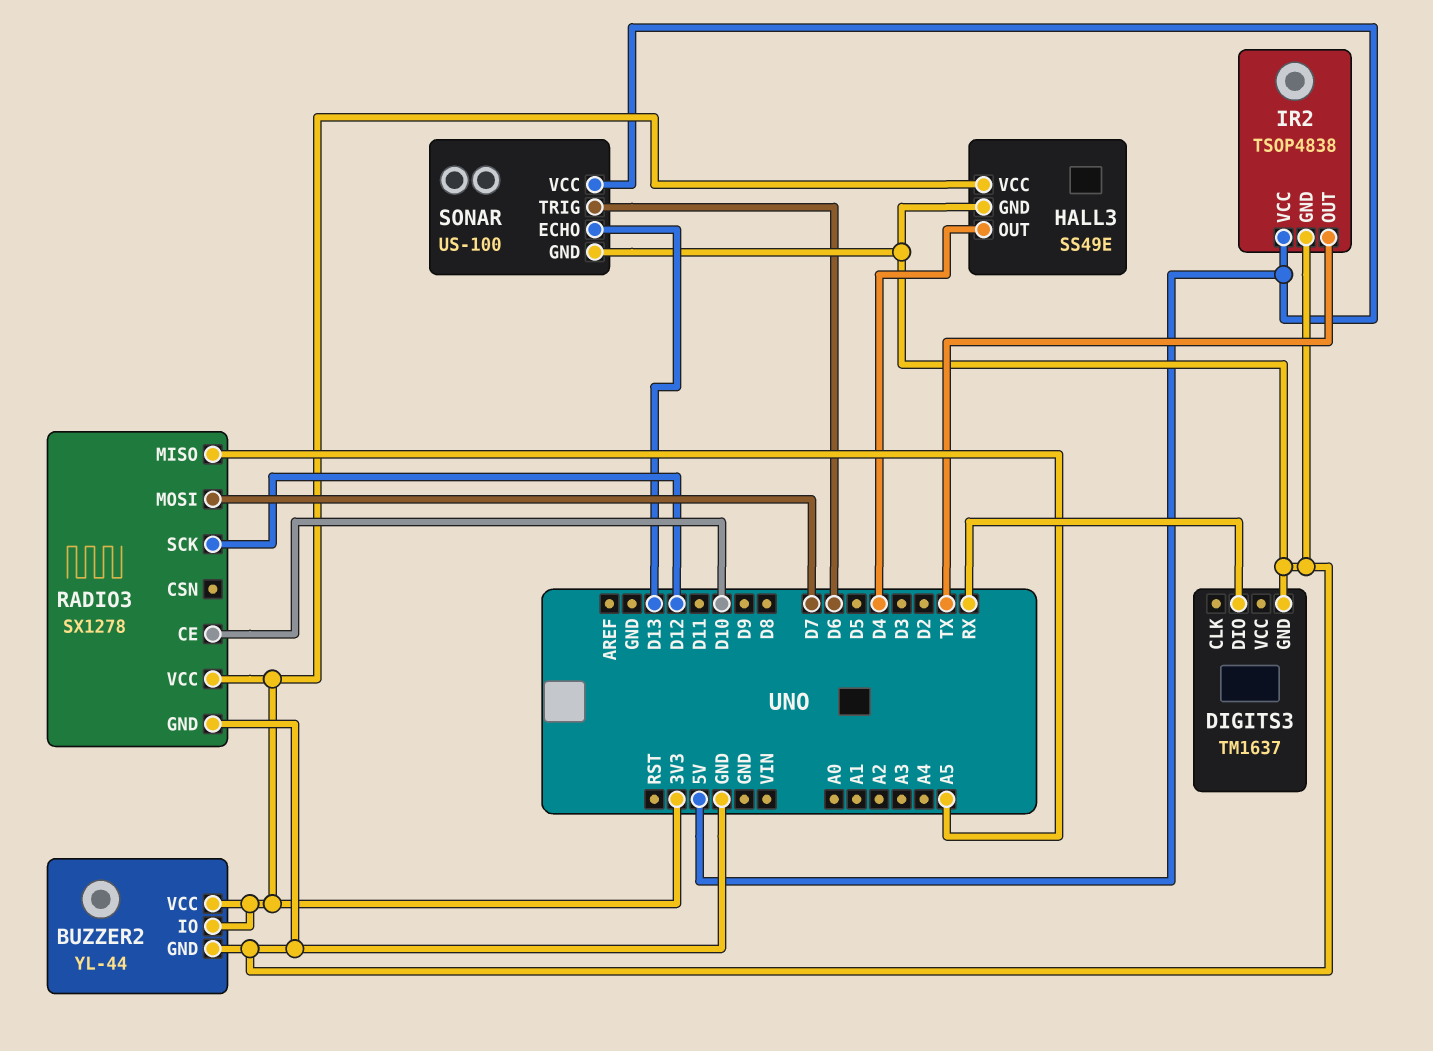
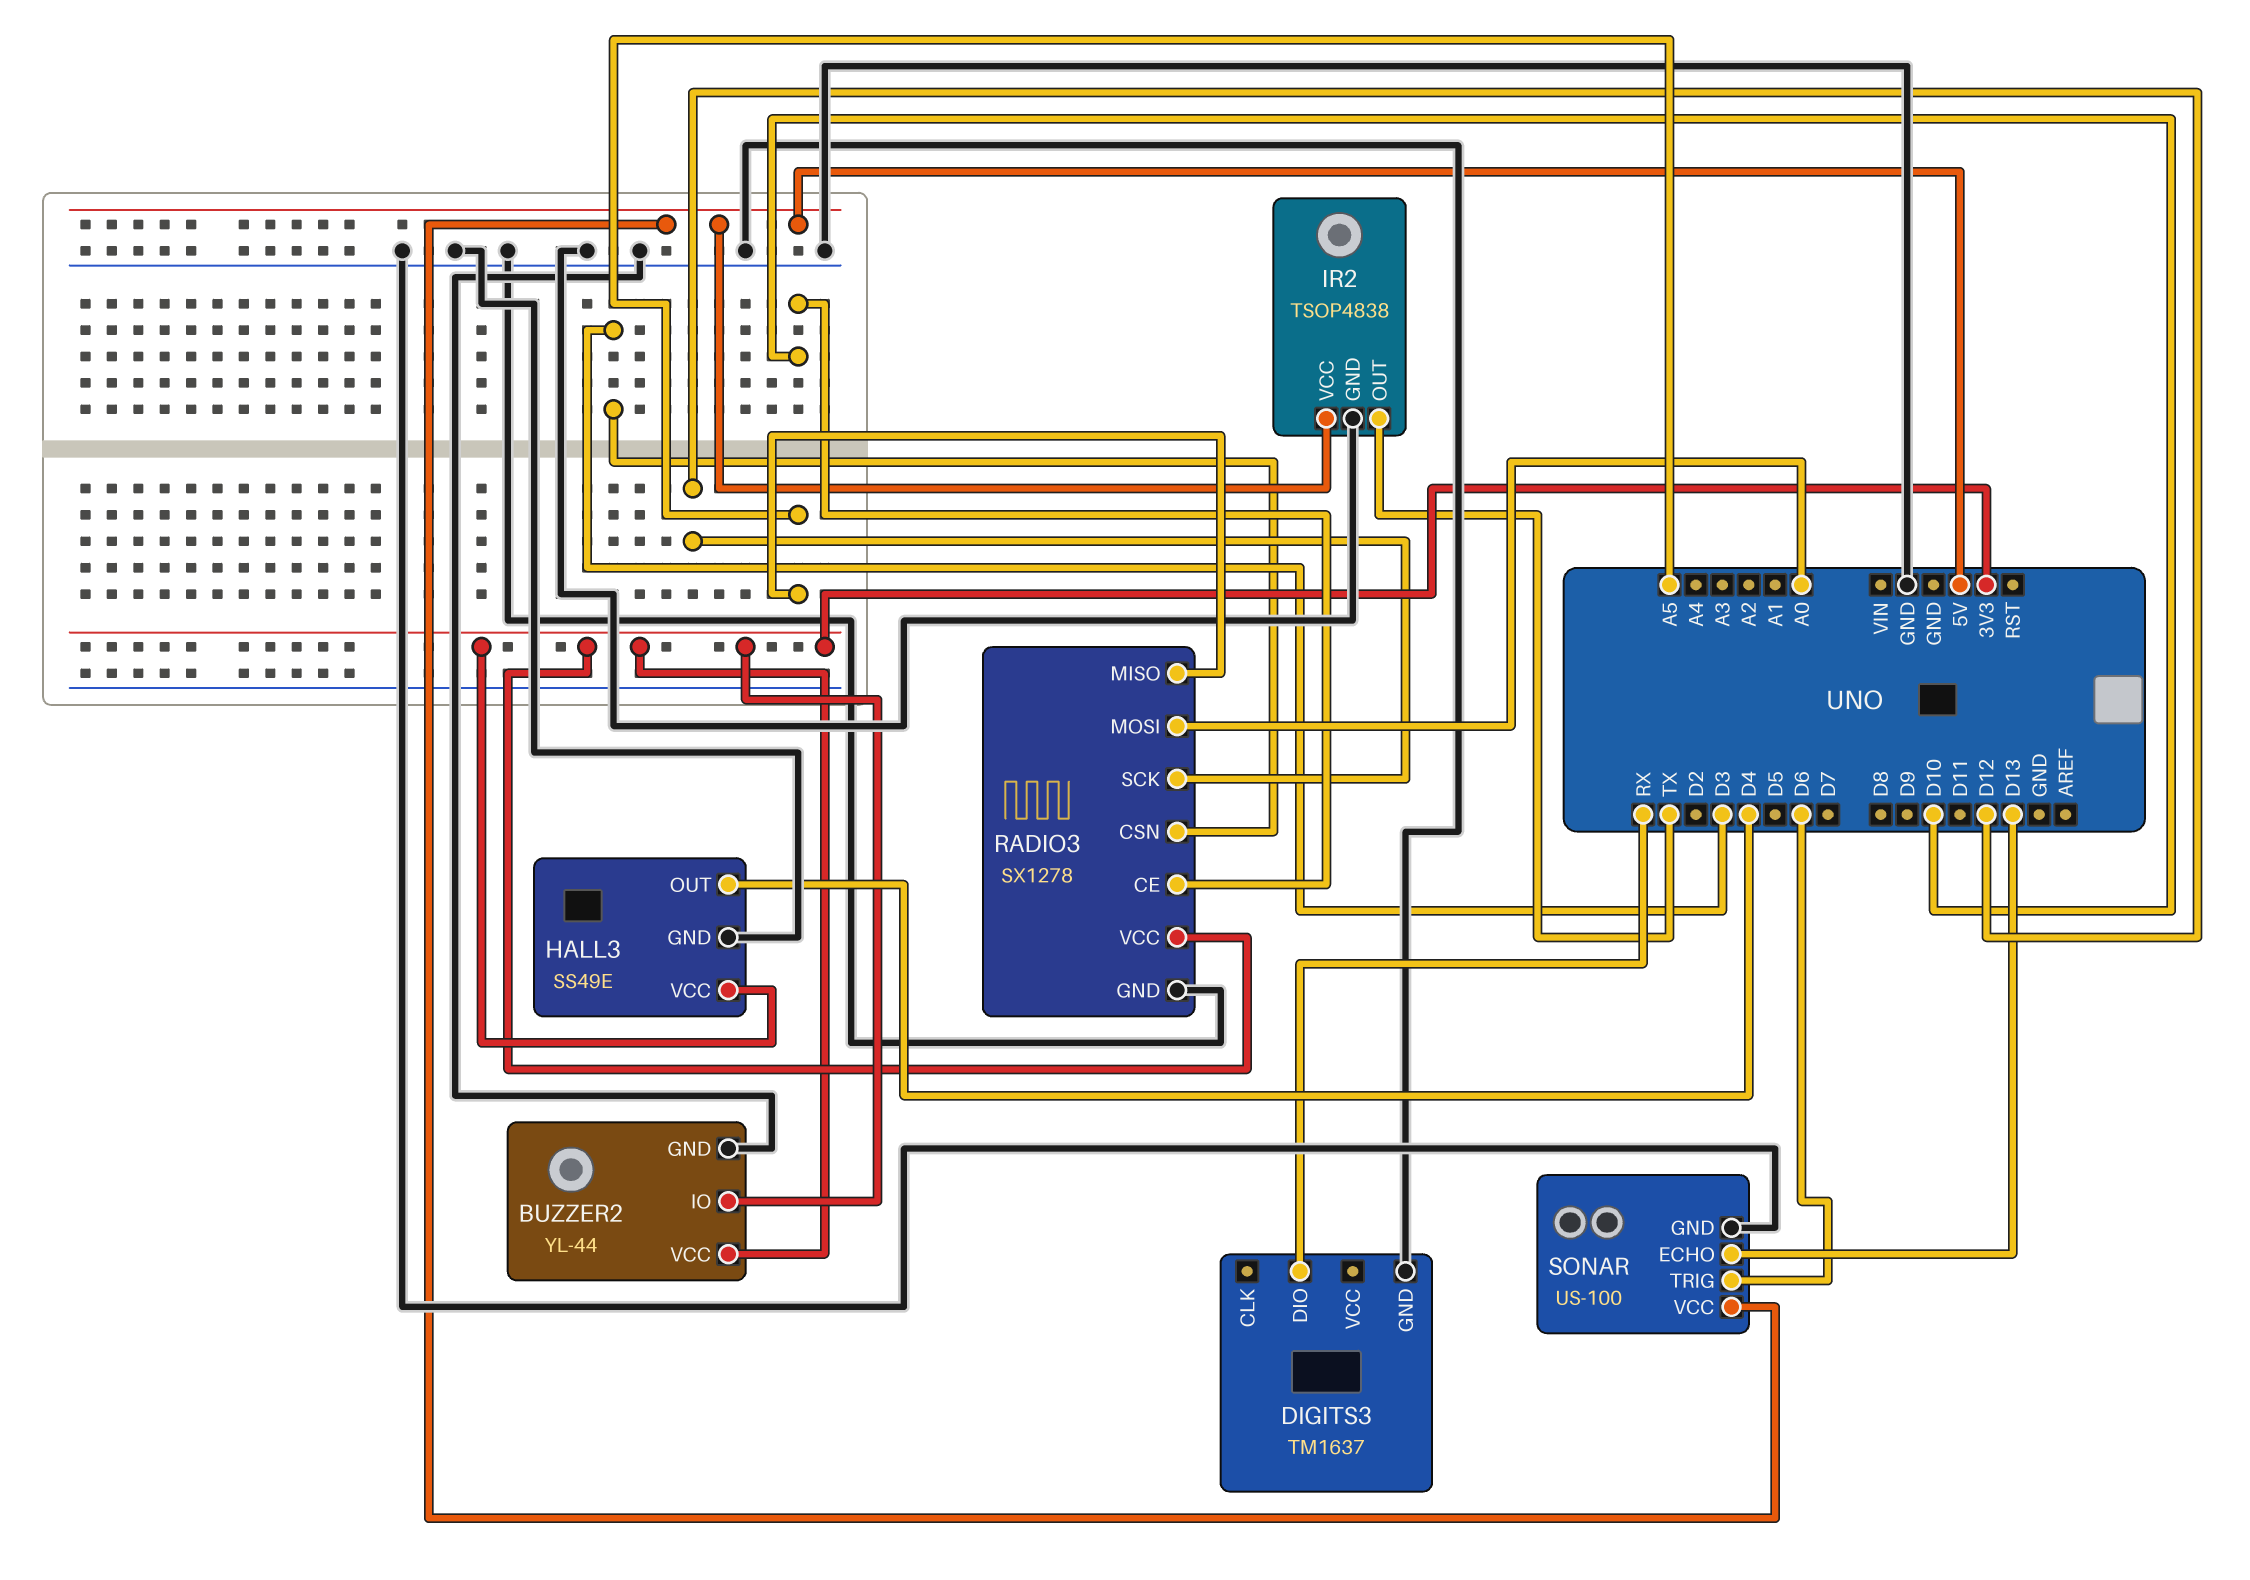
RADIO3 pin CSN: none -> D3
RADIO3 pin MOSI: D7 -> A0

